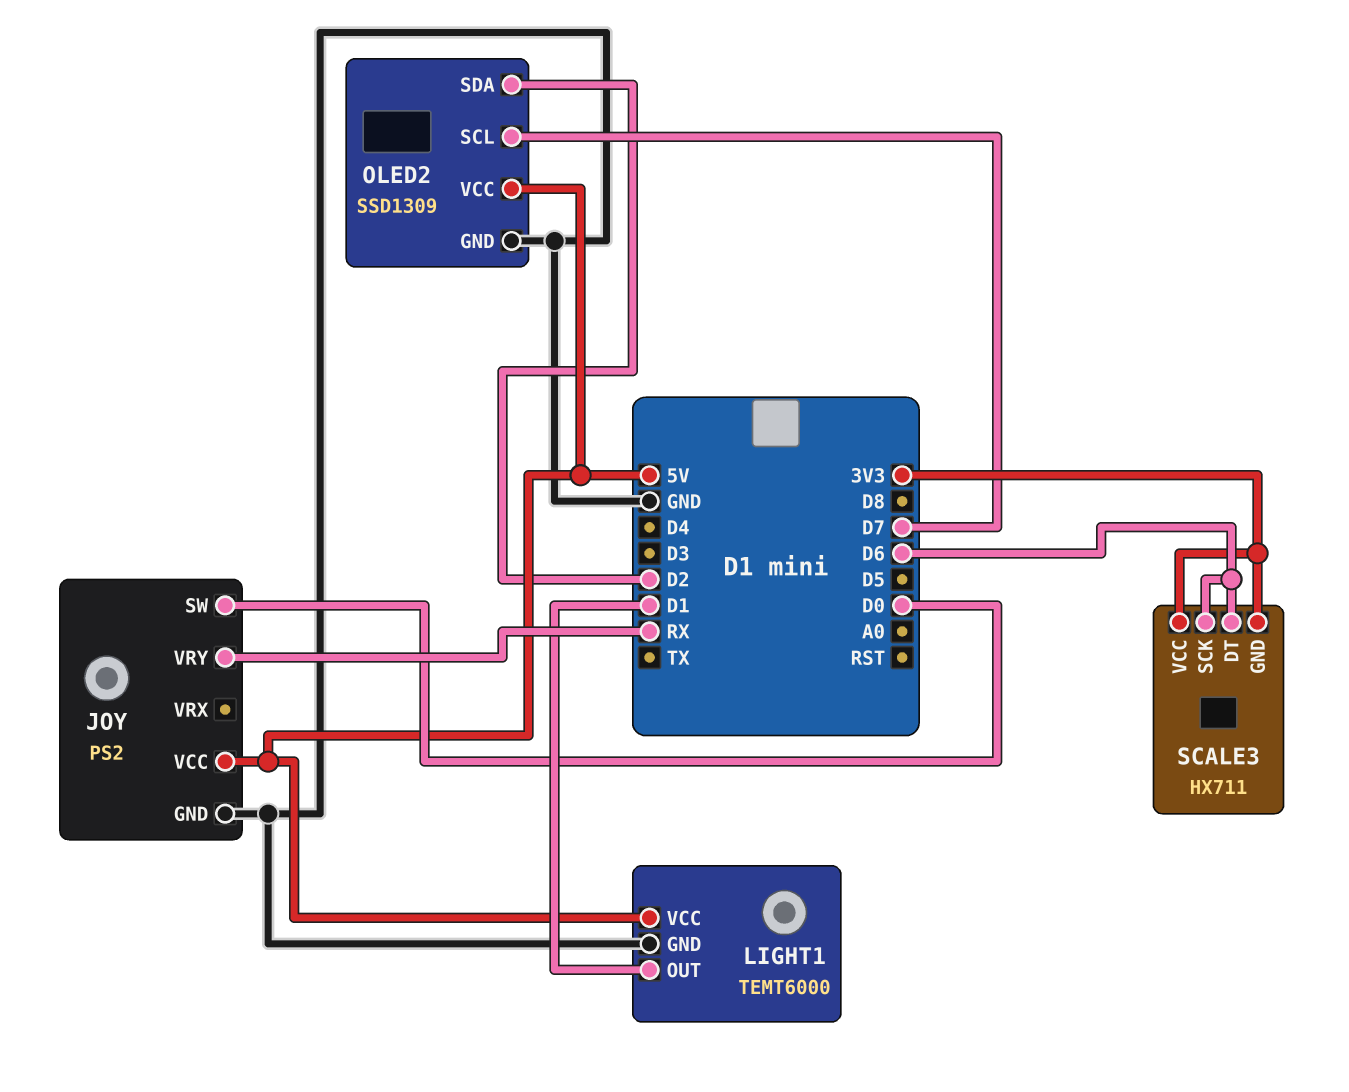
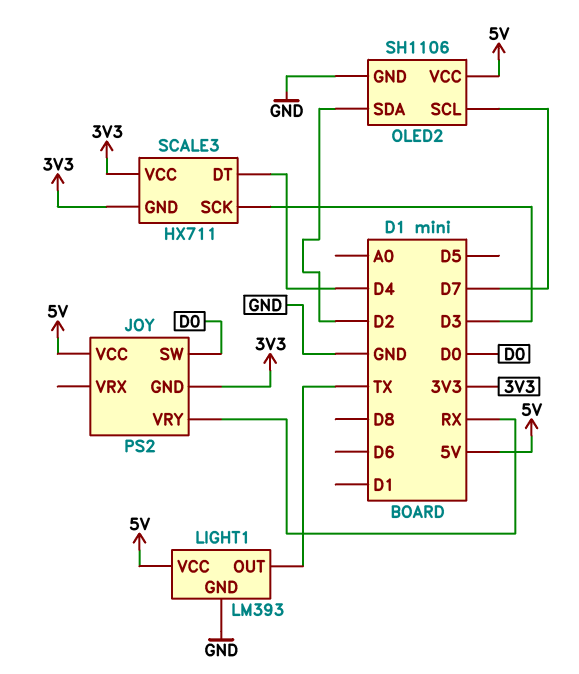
JOY pin GND: GND -> 3V3
LIGHT1: TEMT6000 -> LM393
LIGHT1 pin OUT: D1 -> TX
OLED2: SSD1309 -> SH1106
SCALE3 pin DT: D6 -> D4
SCALE3 pin SCK: D6 -> D3

